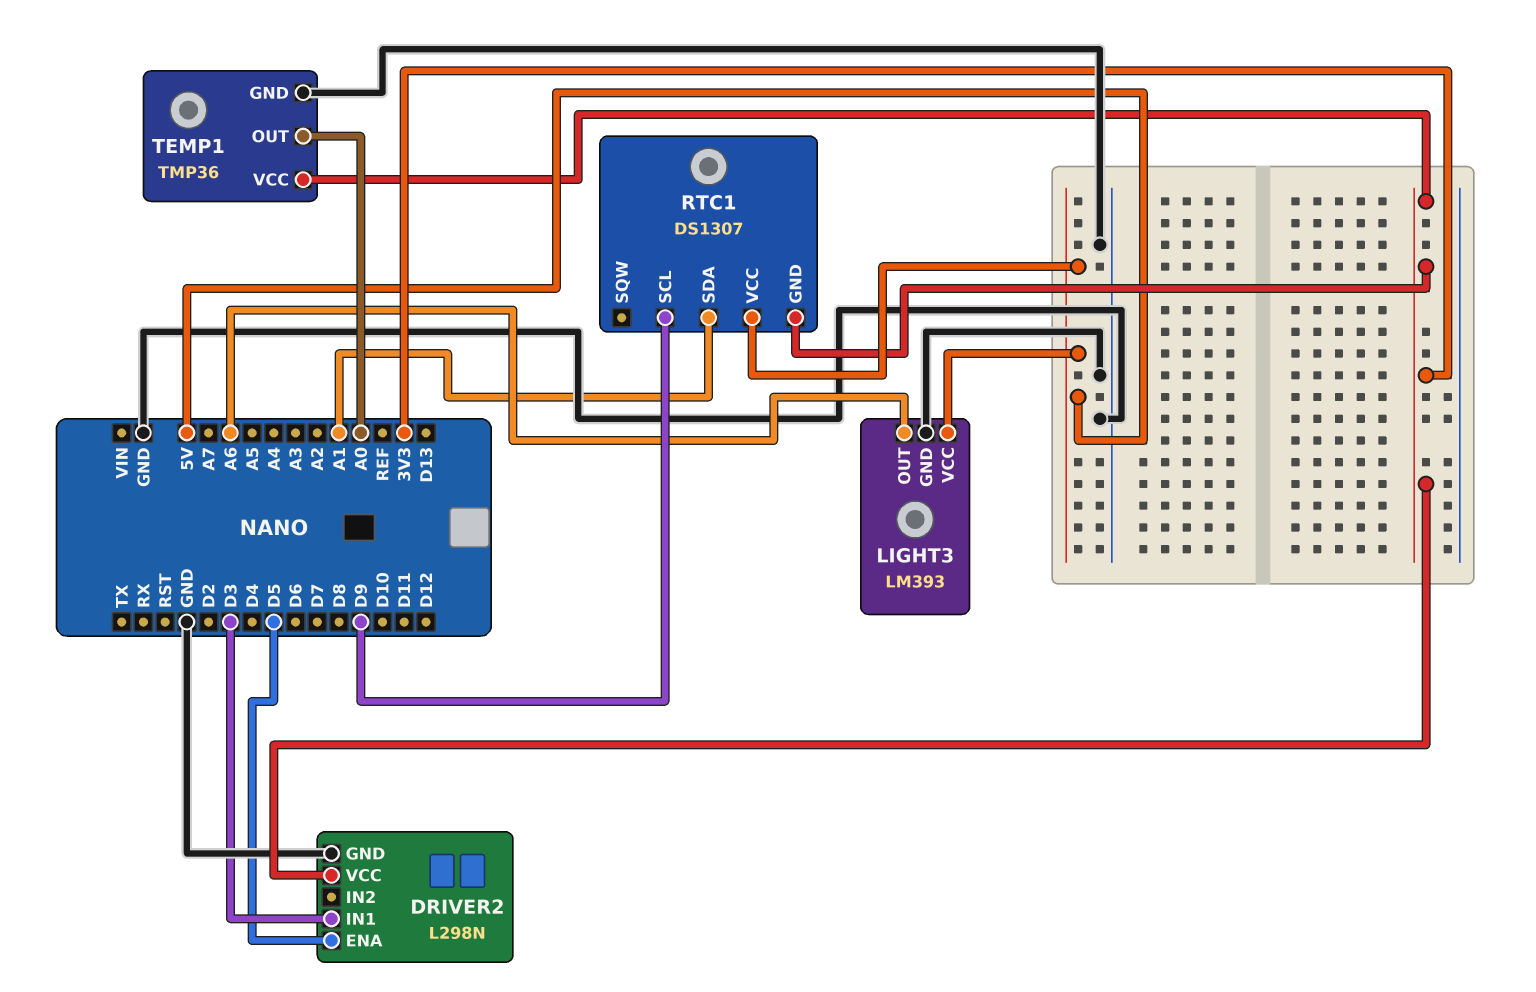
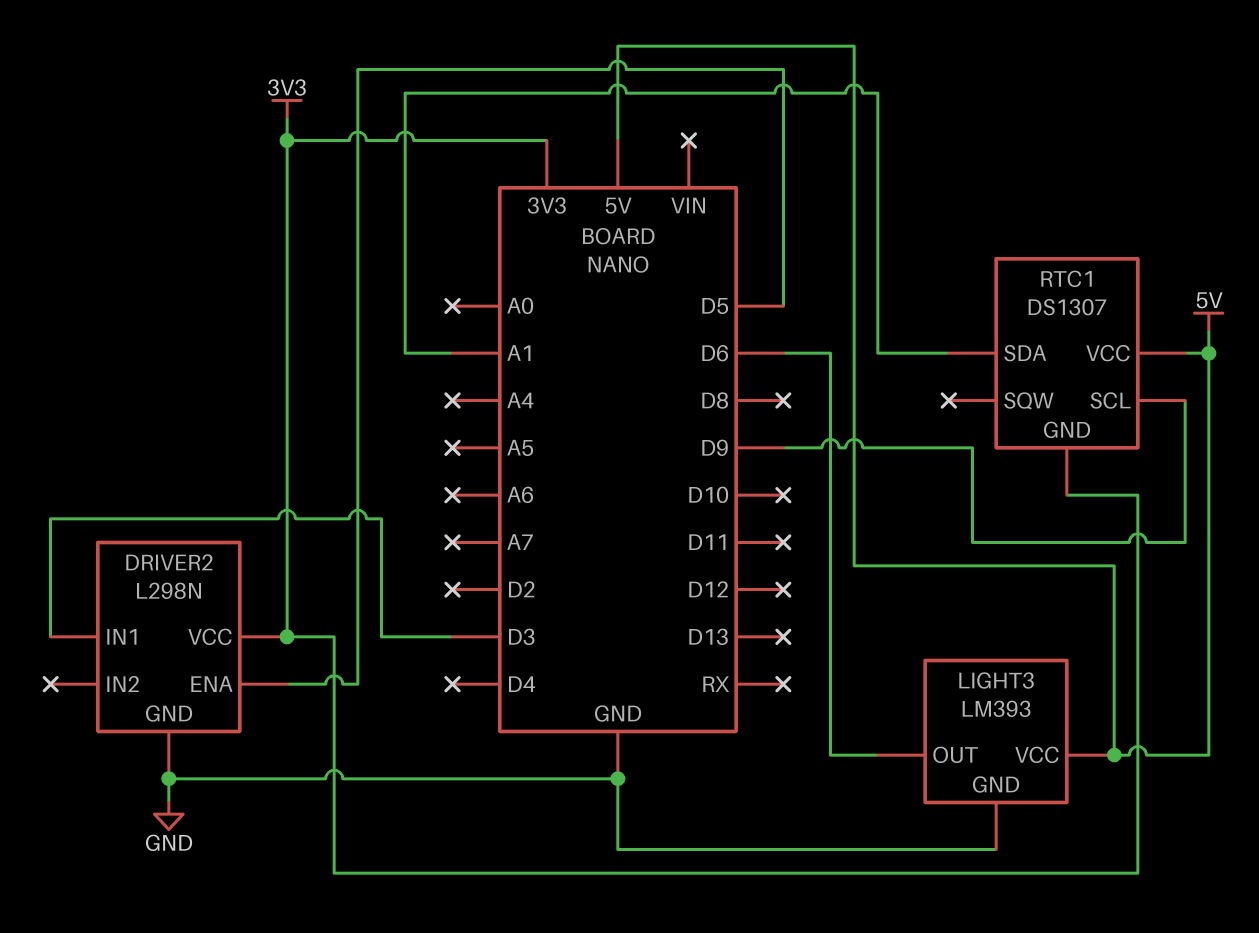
LIGHT3 pin OUT: A6 -> D6
TEMP1: TMP36 -> none
TEMP1 pin GND: GND -> none
TEMP1 pin OUT: A0 -> none
TEMP1 pin VCC: 3V3 -> none

